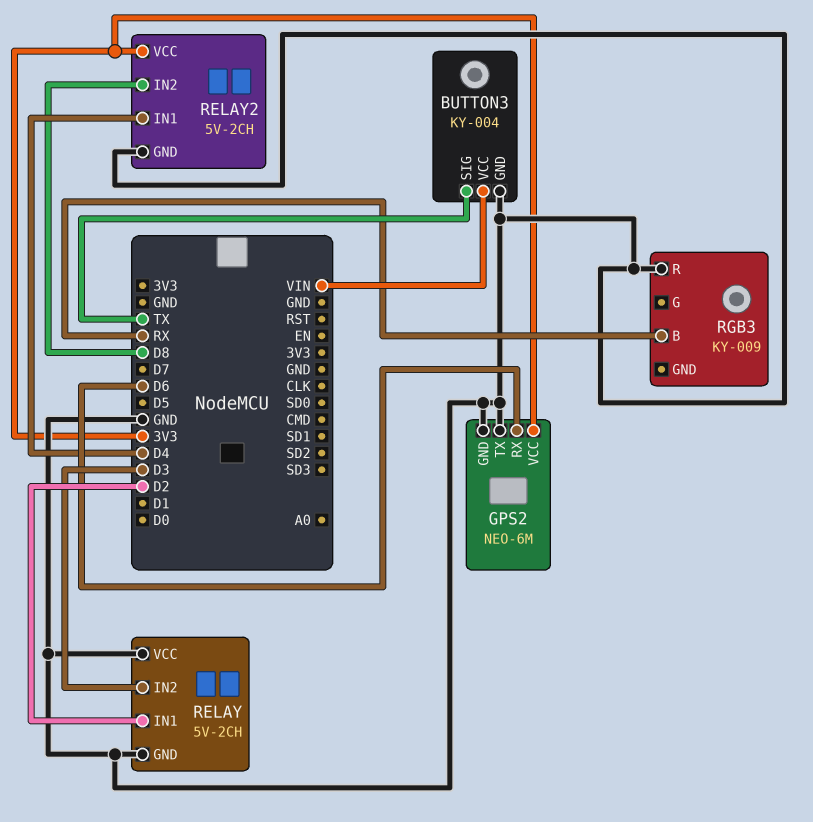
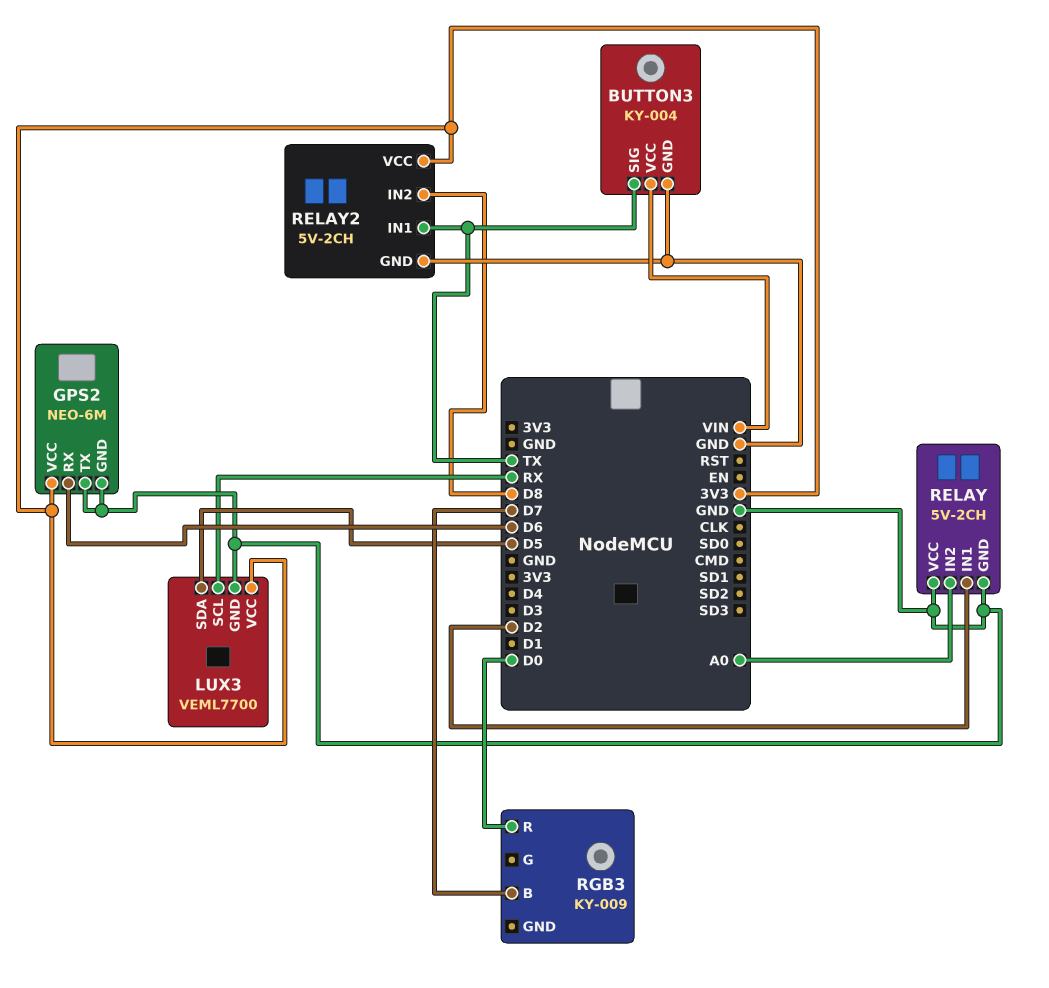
LUX3: none -> VEML7700
LUX3 pin GND: none -> GND
LUX3 pin SCL: none -> RX
LUX3 pin SDA: none -> D5
LUX3 pin VCC: none -> 3V3
RELAY pin IN2: D3 -> A0
RELAY2 pin IN1: D4 -> TX
RGB3 pin B: RX -> D7
RGB3 pin R: GND -> D0

